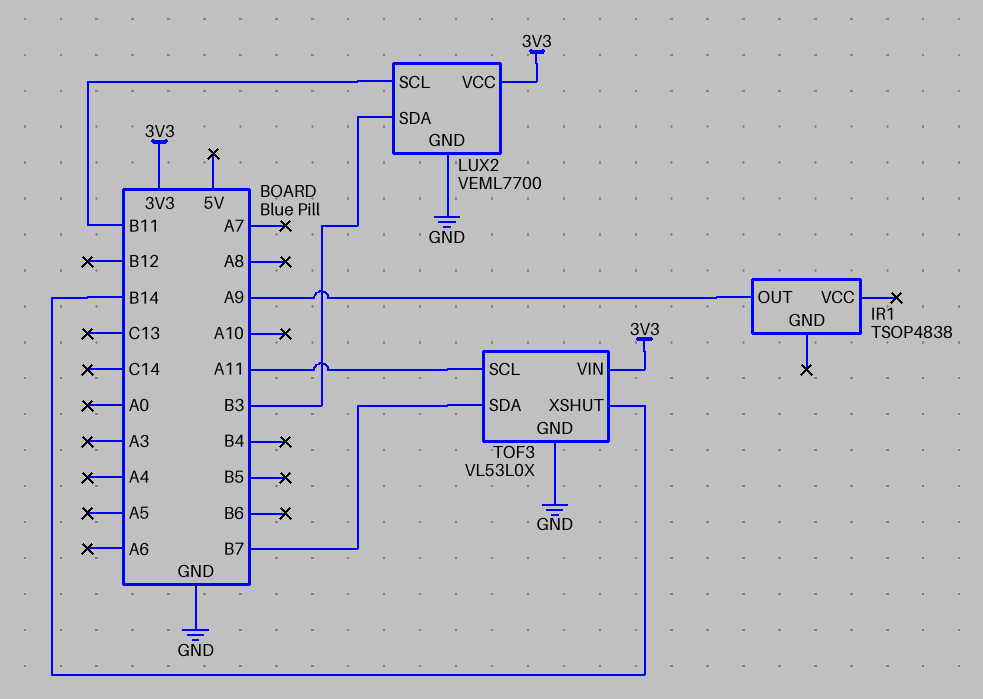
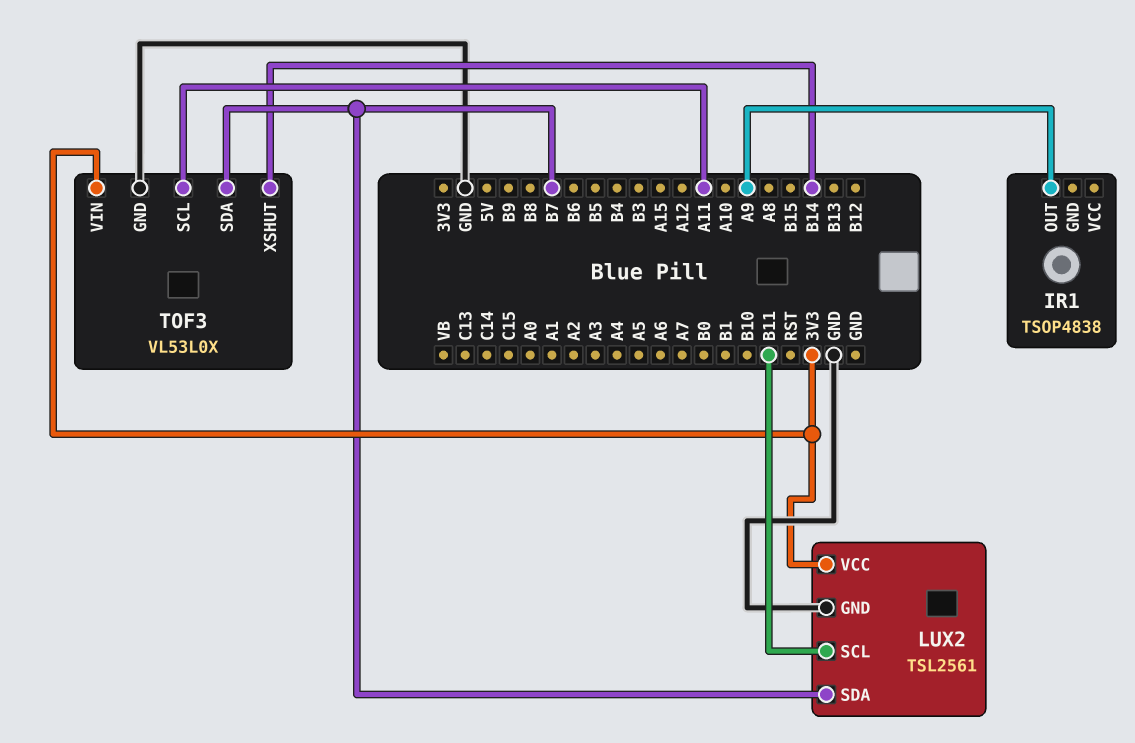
LUX2: VEML7700 -> TSL2561
LUX2 pin SDA: B3 -> B7

